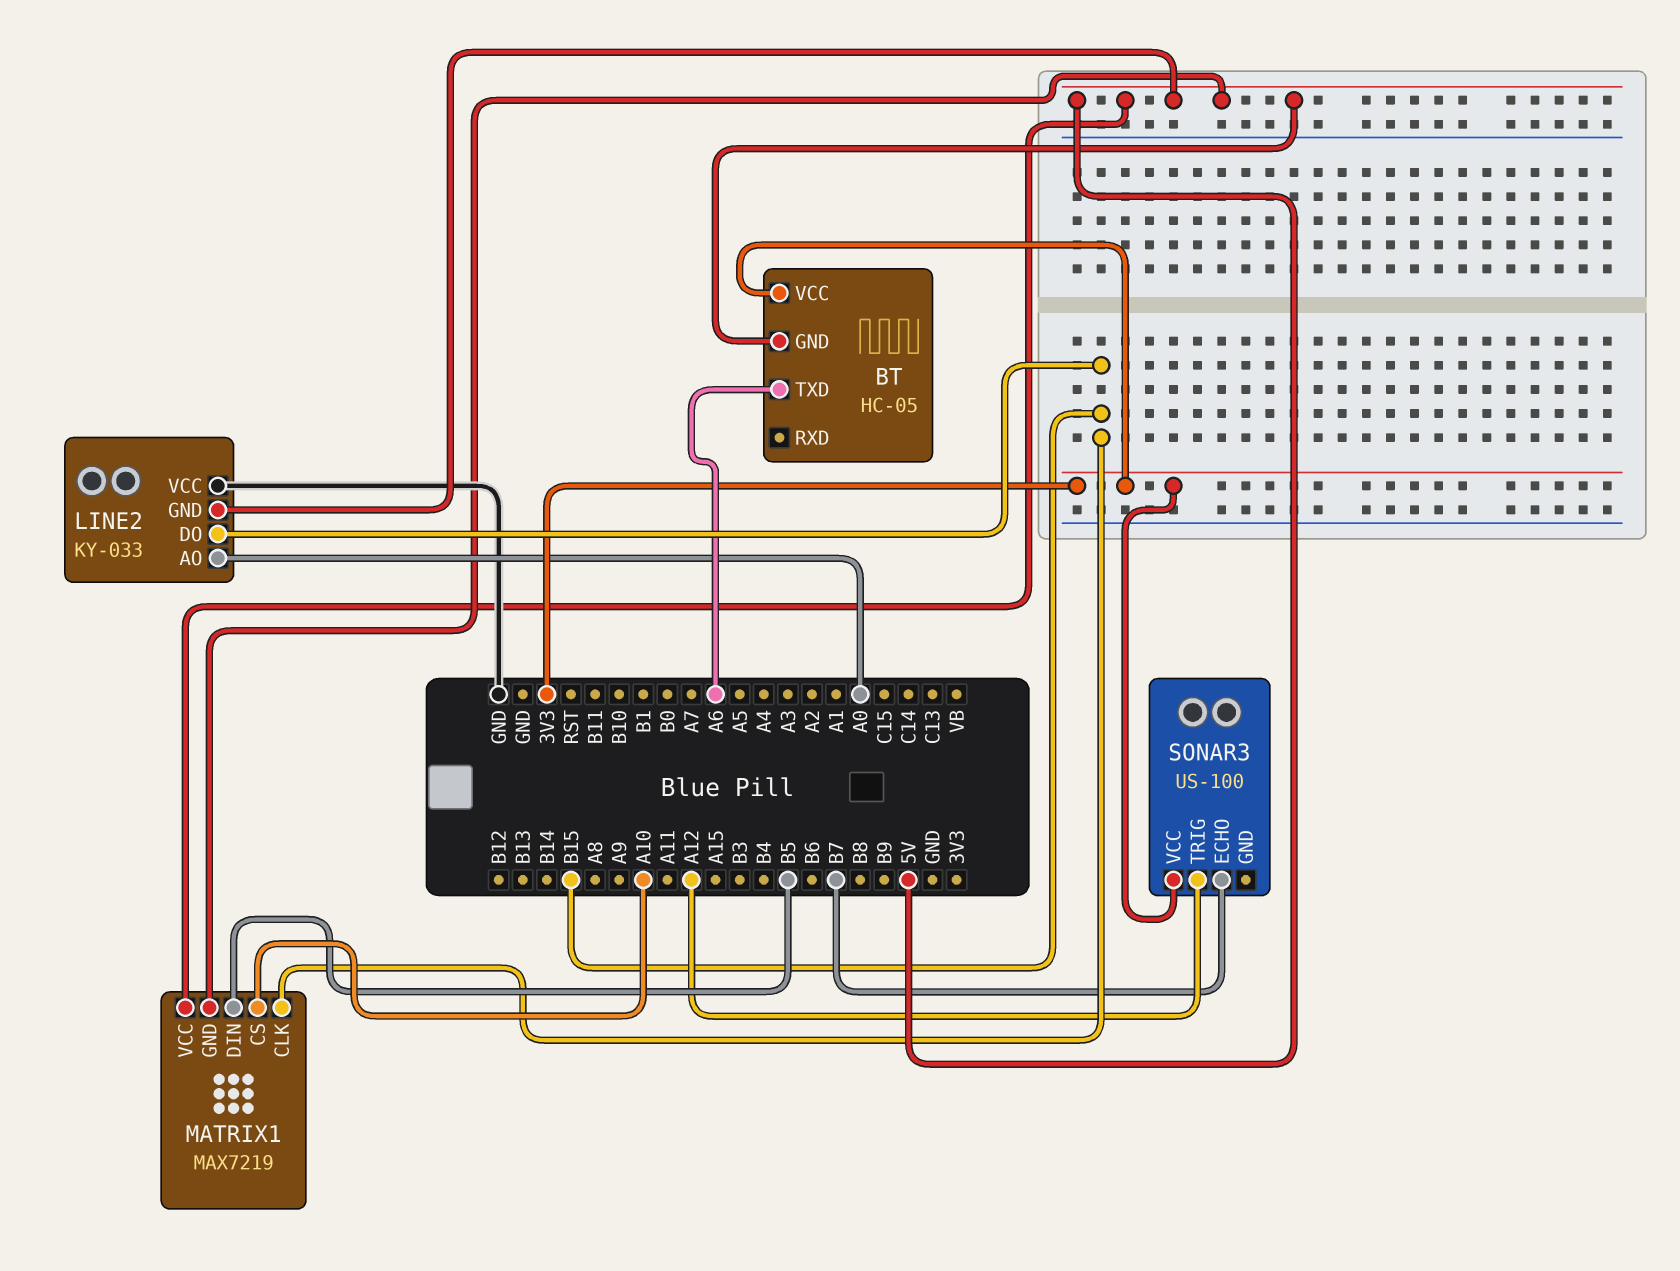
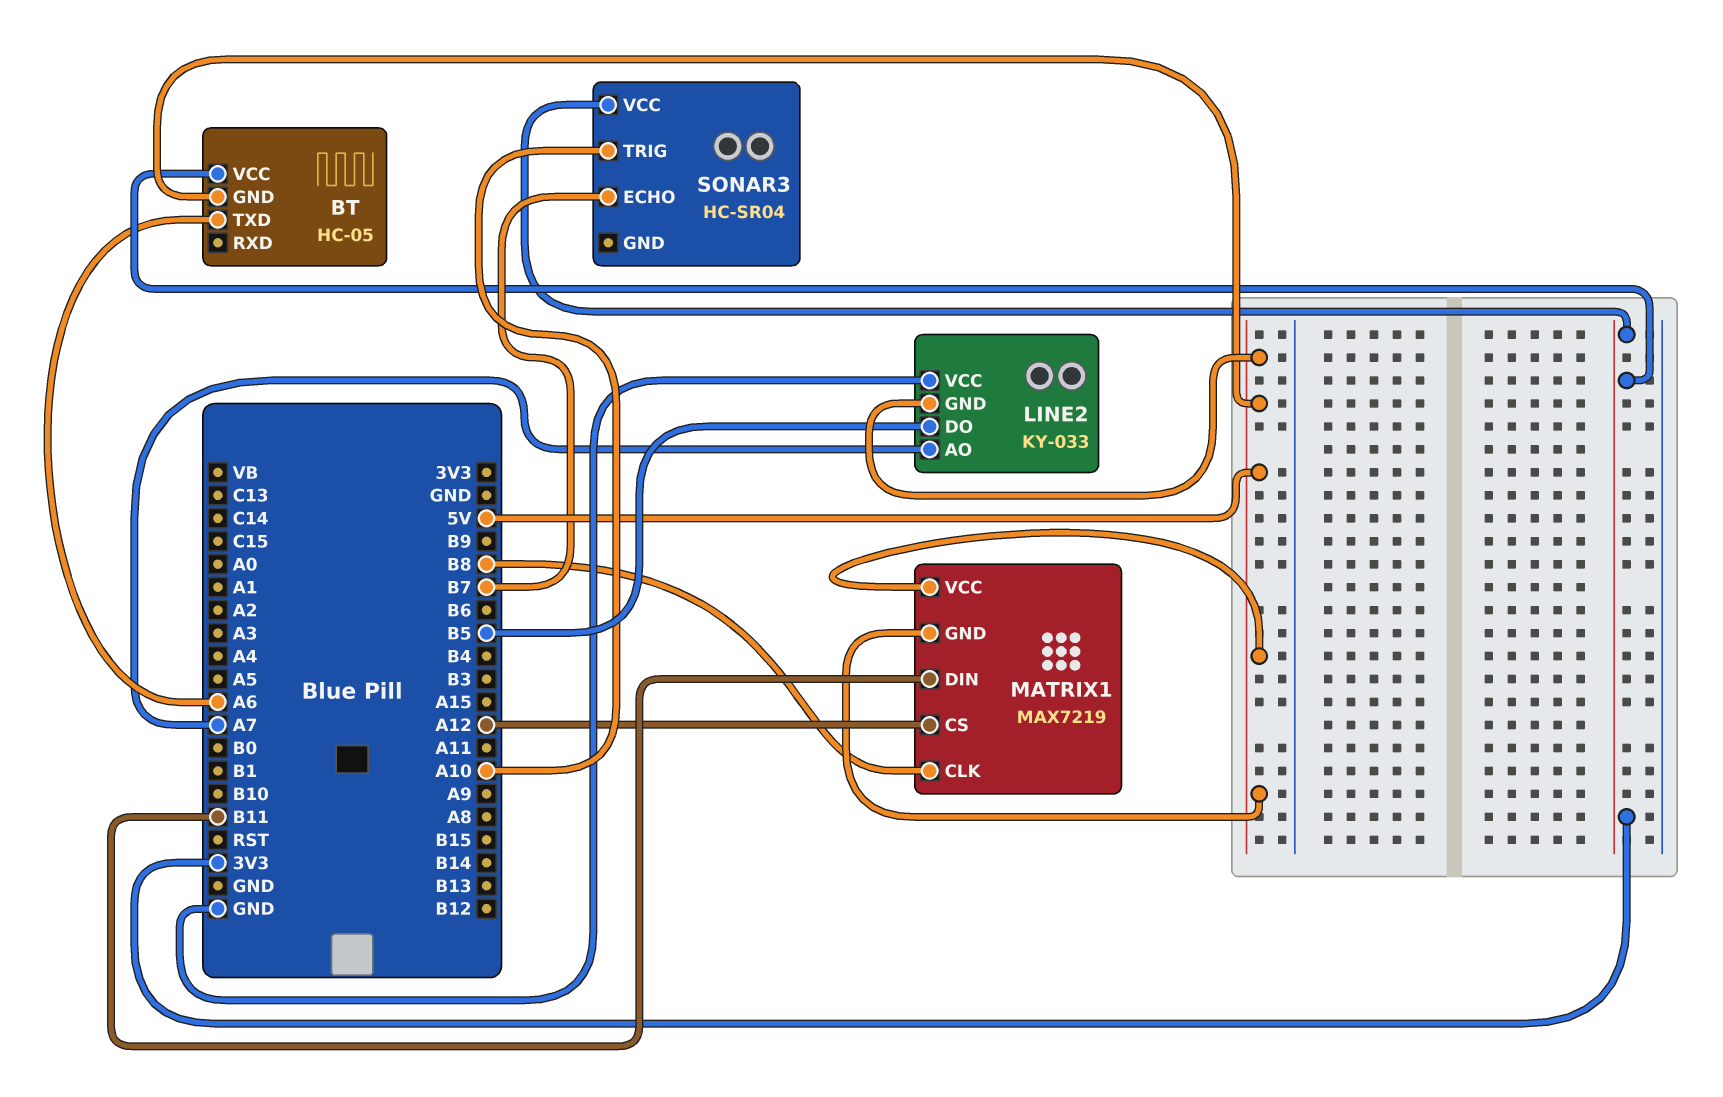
LINE2 pin AO: A0 -> A7
LINE2 pin DO: B15 -> B5
MATRIX1 pin CLK: B15 -> B8
MATRIX1 pin CS: A10 -> A12
MATRIX1 pin DIN: B5 -> B11
SONAR3: US-100 -> HC-SR04
SONAR3 pin TRIG: A12 -> A10

